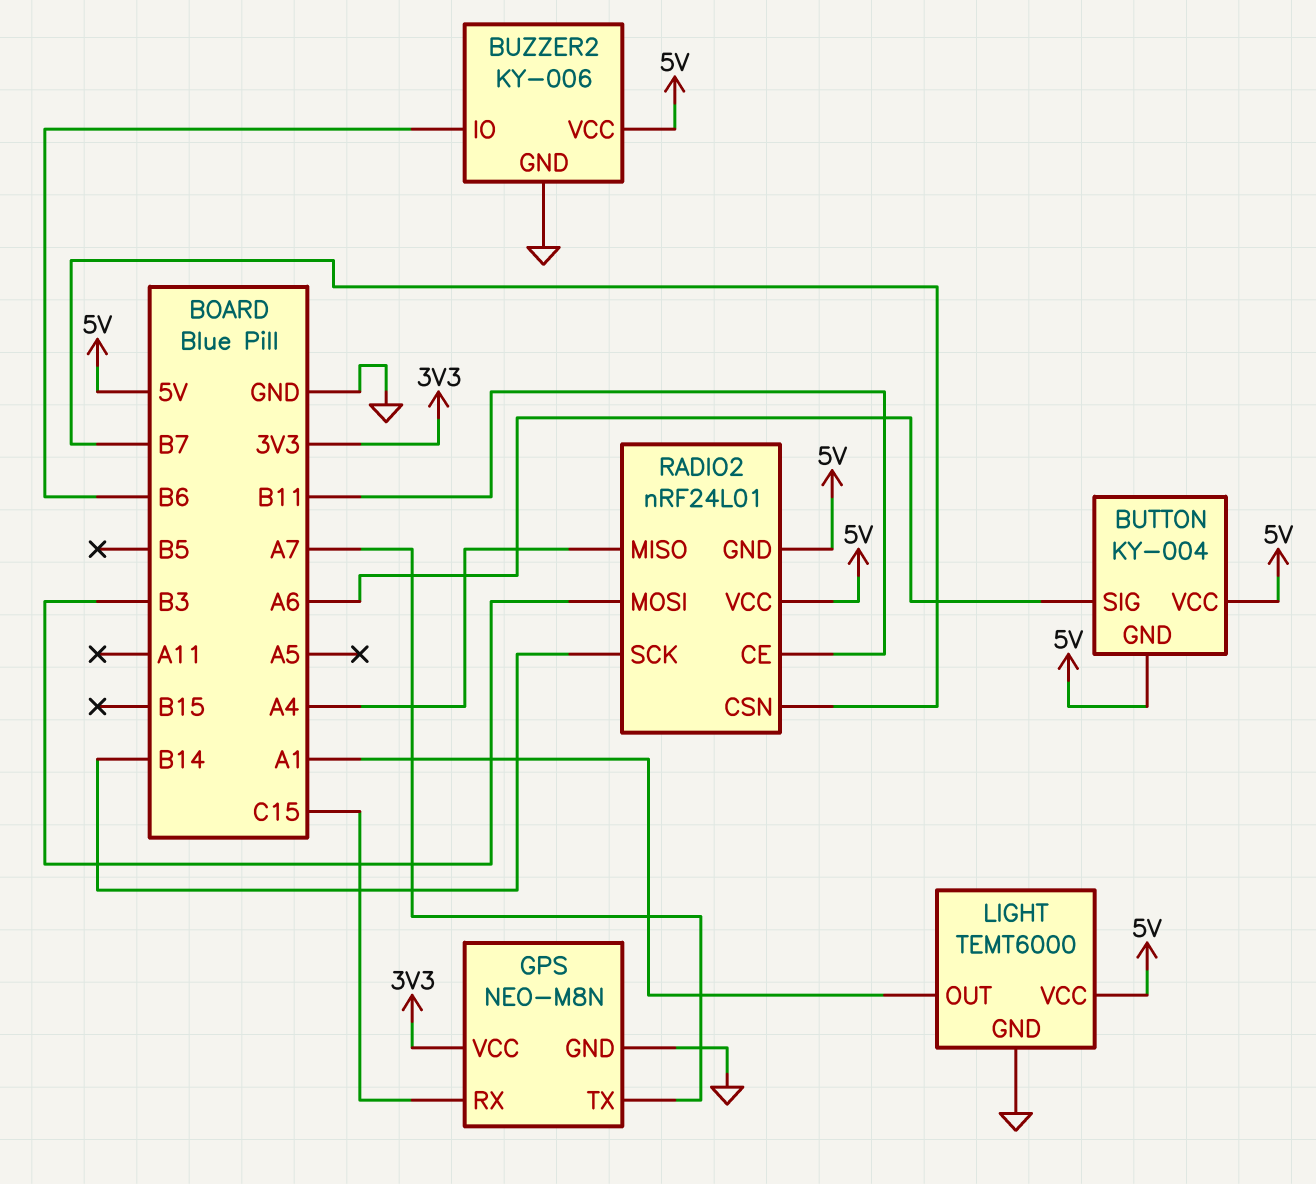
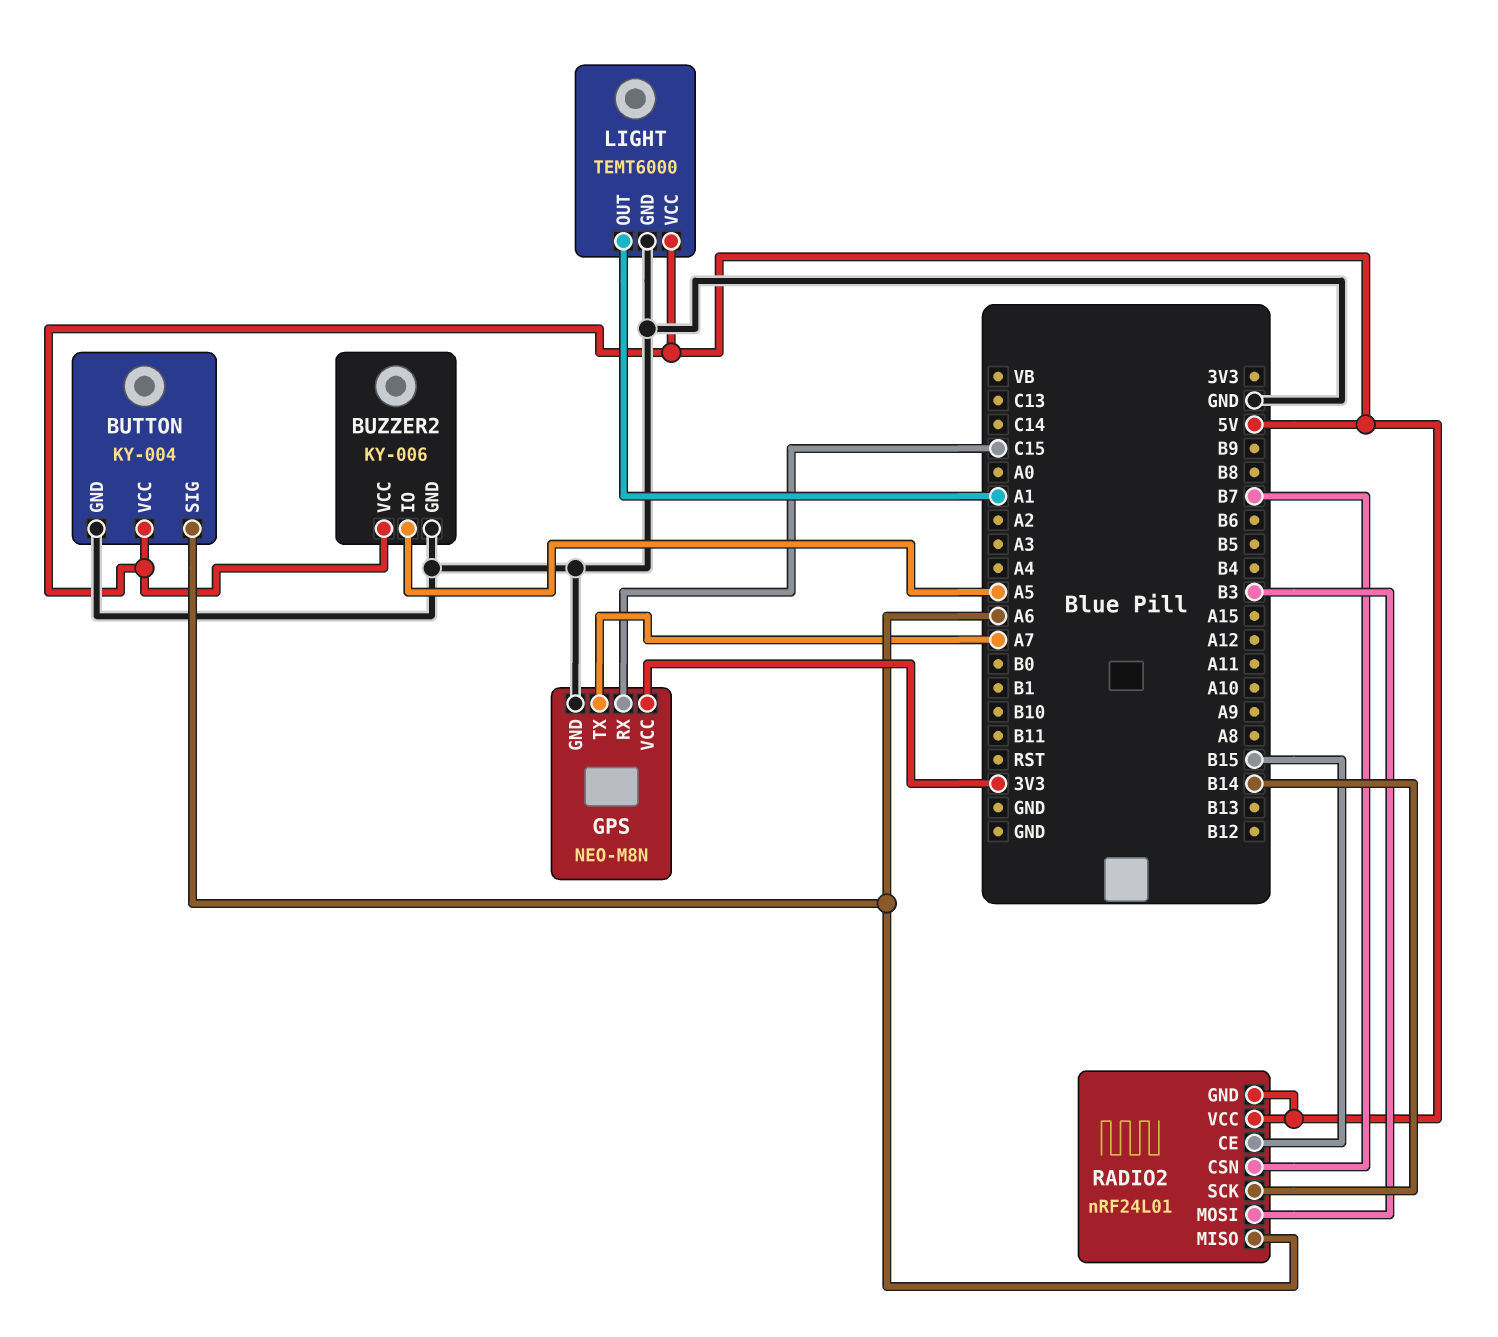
BUTTON pin GND: 5V -> GND
BUZZER2 pin IO: B6 -> A5
RADIO2 pin CE: B11 -> B15
RADIO2 pin MISO: A4 -> A6

